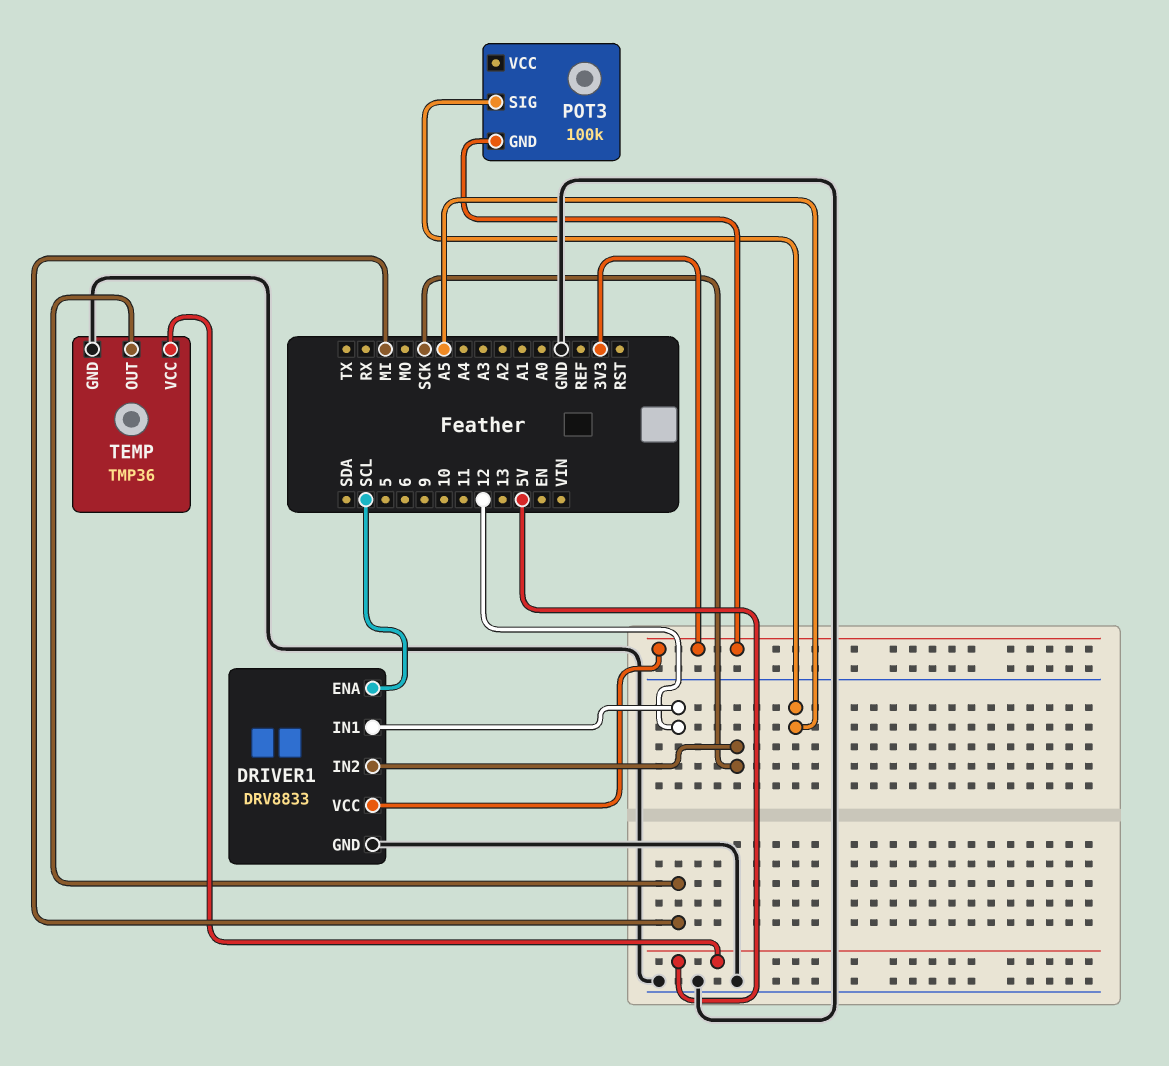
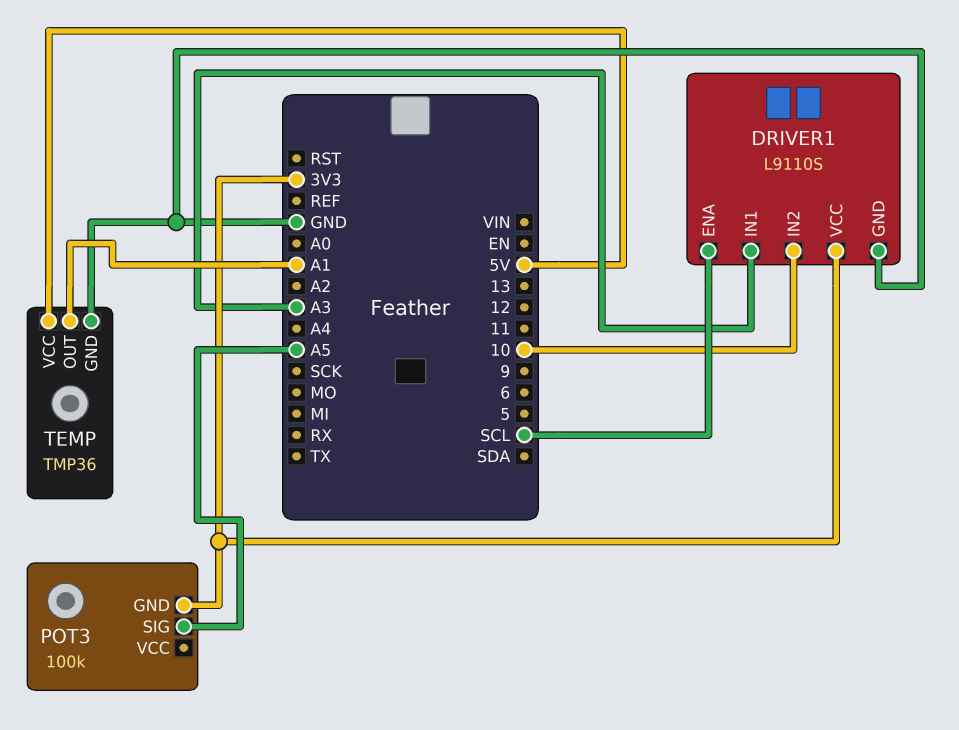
DRIVER1: DRV8833 -> L9110S
DRIVER1 pin IN1: 12 -> A3
DRIVER1 pin IN2: SCK -> 10
TEMP pin OUT: MI -> A1

